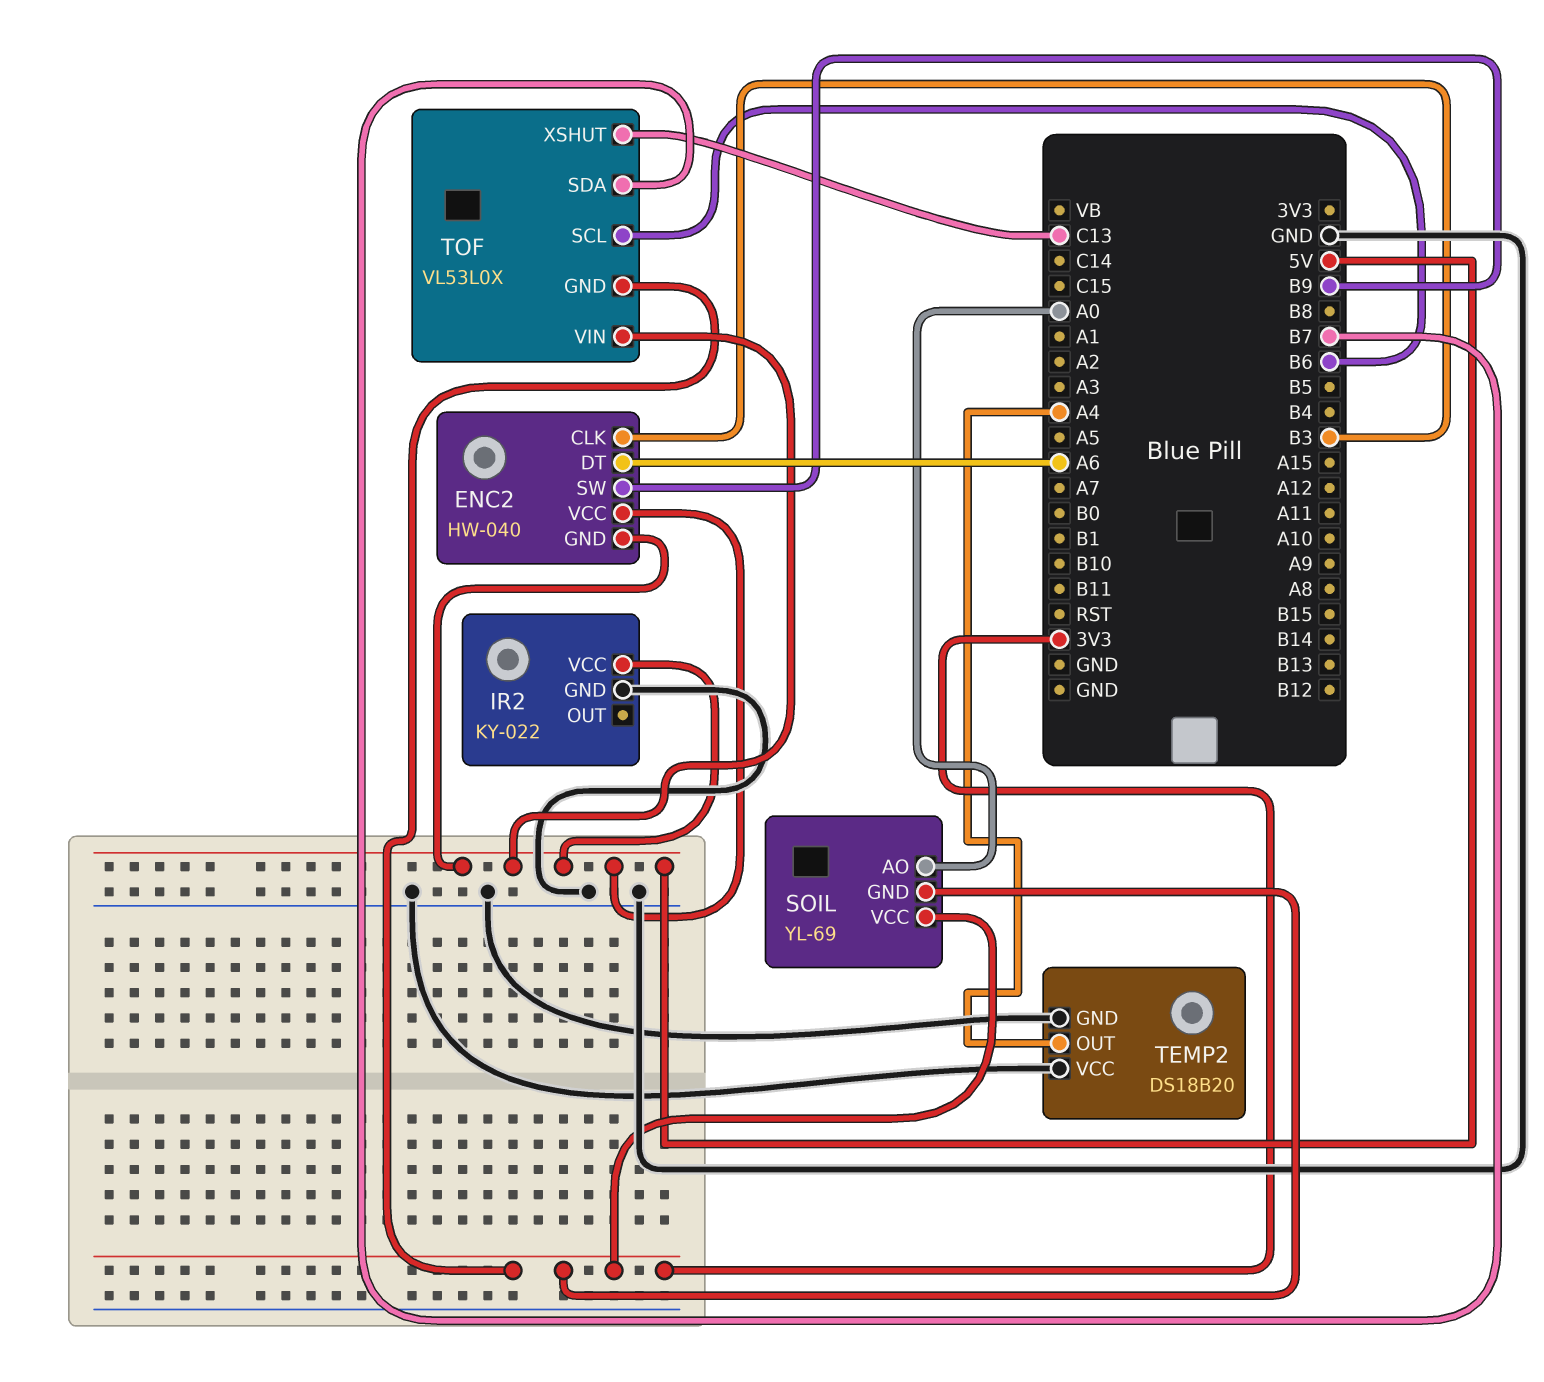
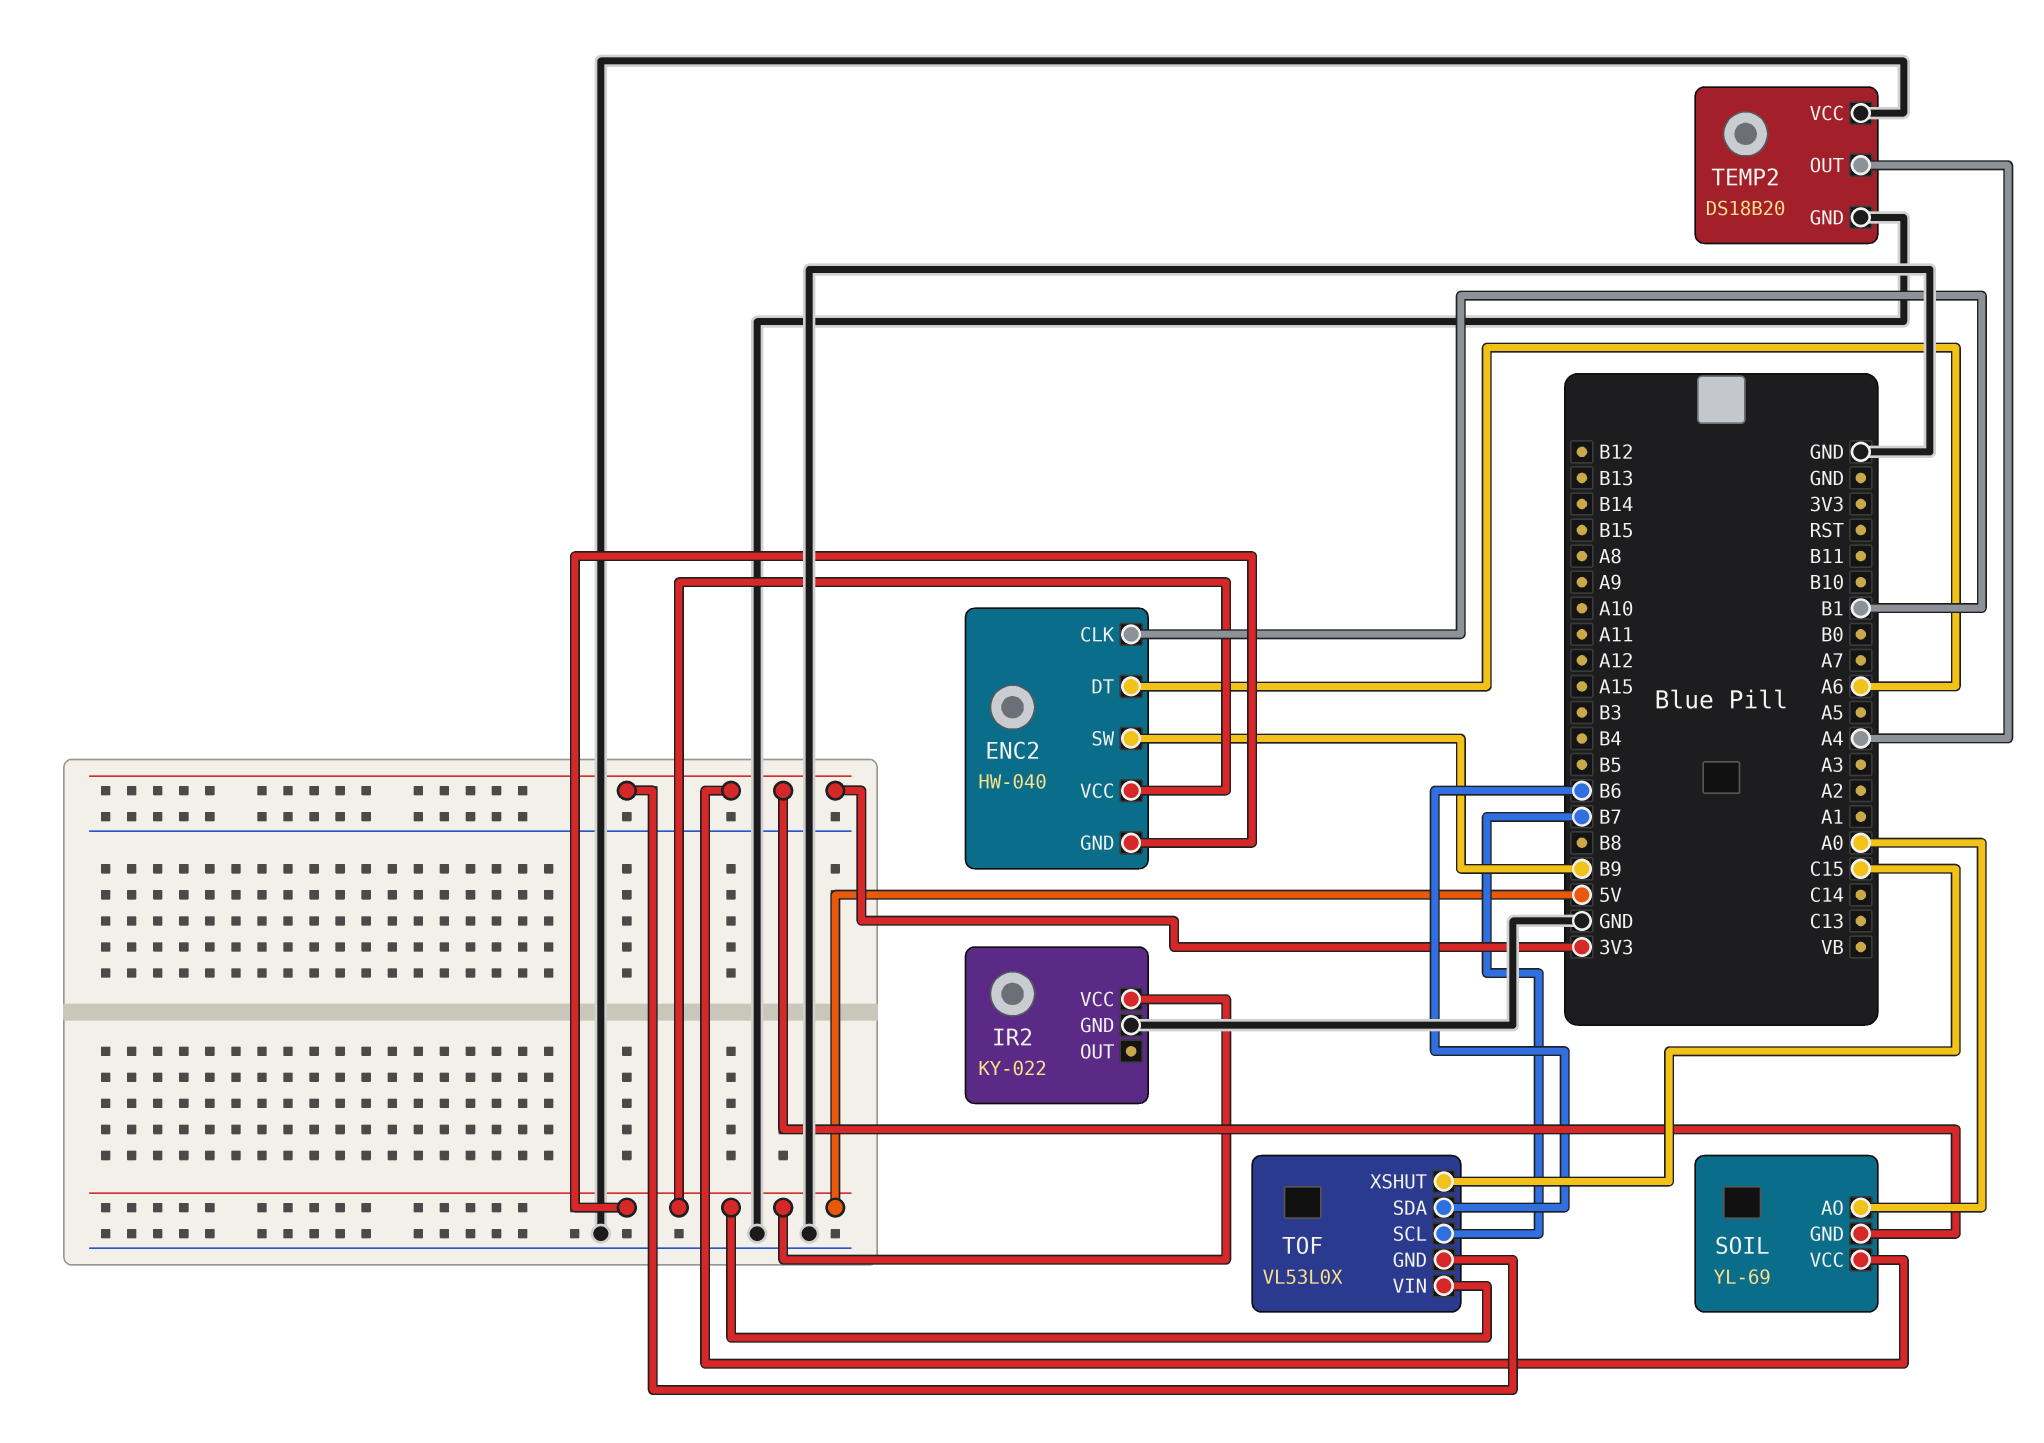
ENC2 pin CLK: B3 -> B1
TOF pin SCL: B6 -> B7
TOF pin SDA: B7 -> B6
TOF pin XSHUT: C13 -> C15

